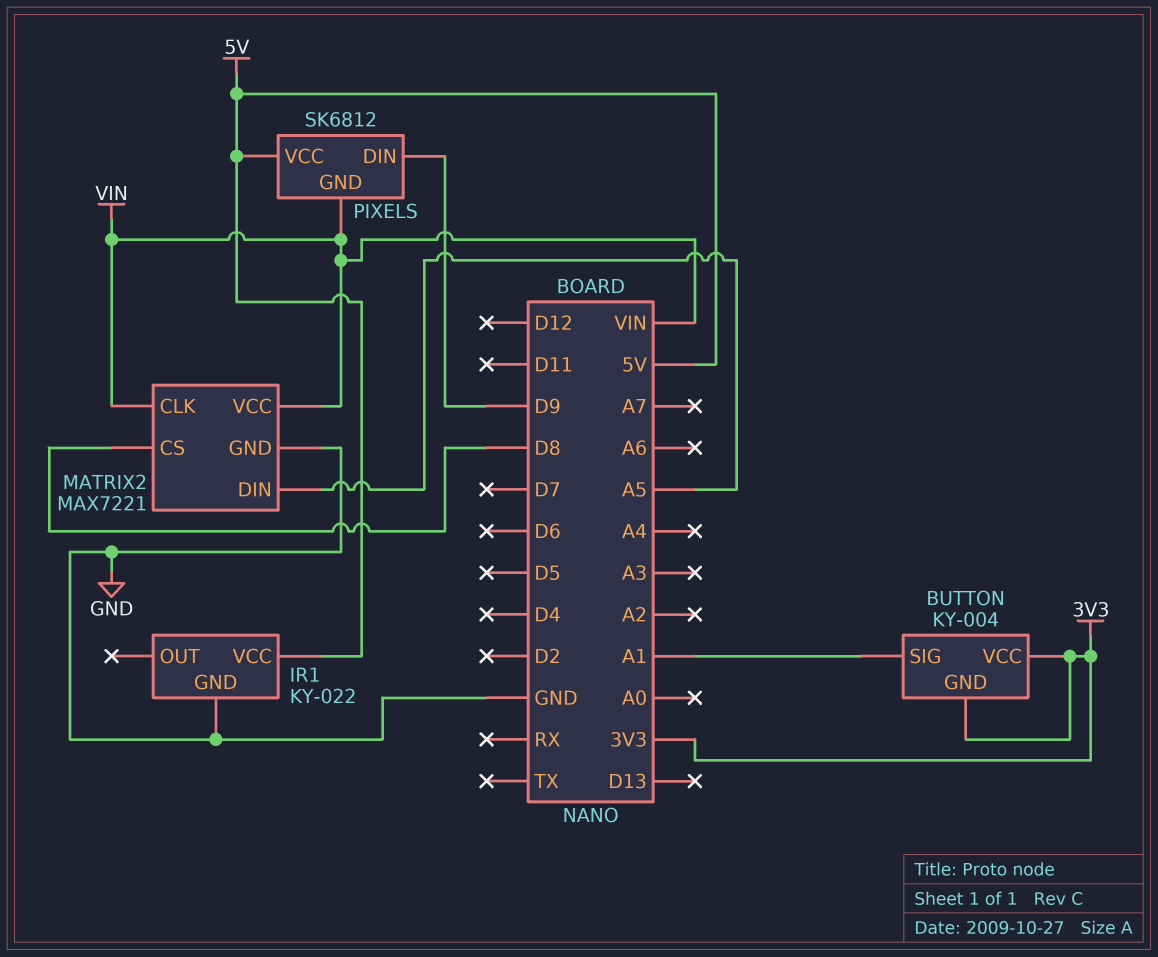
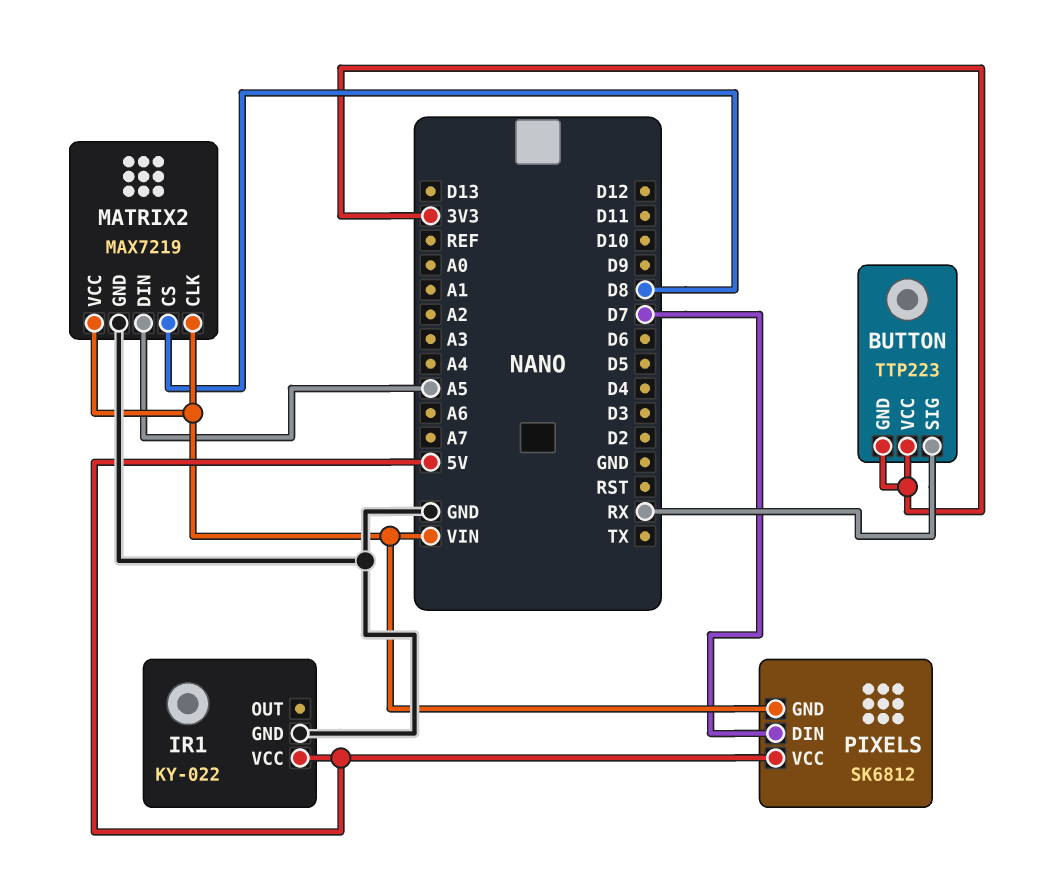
BUTTON: KY-004 -> TTP223
BUTTON pin SIG: A1 -> RX
MATRIX2: MAX7221 -> MAX7219
PIXELS pin DIN: D9 -> D7

